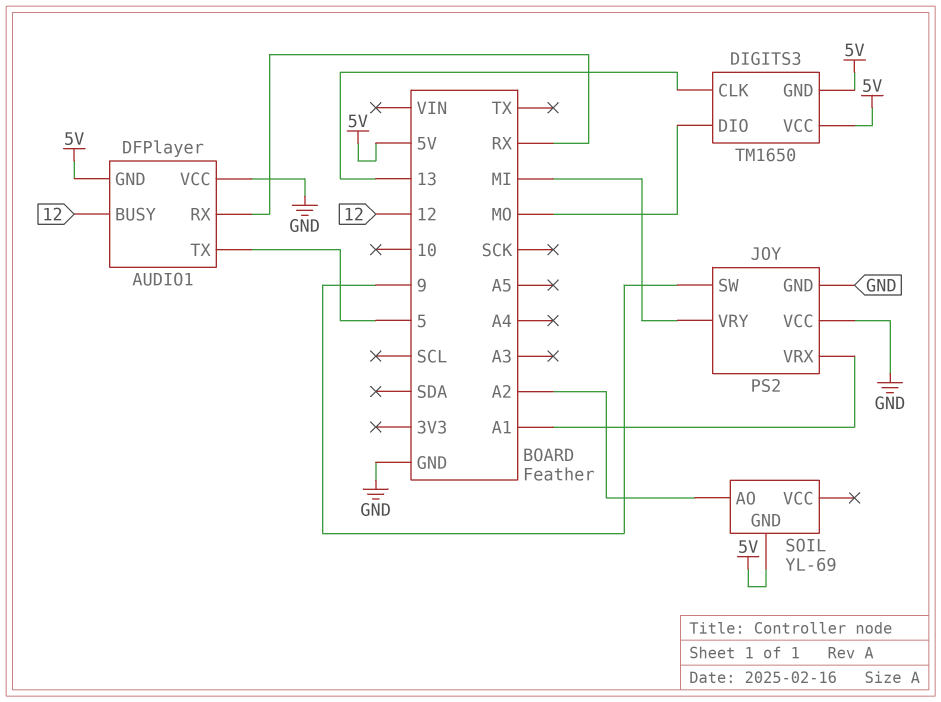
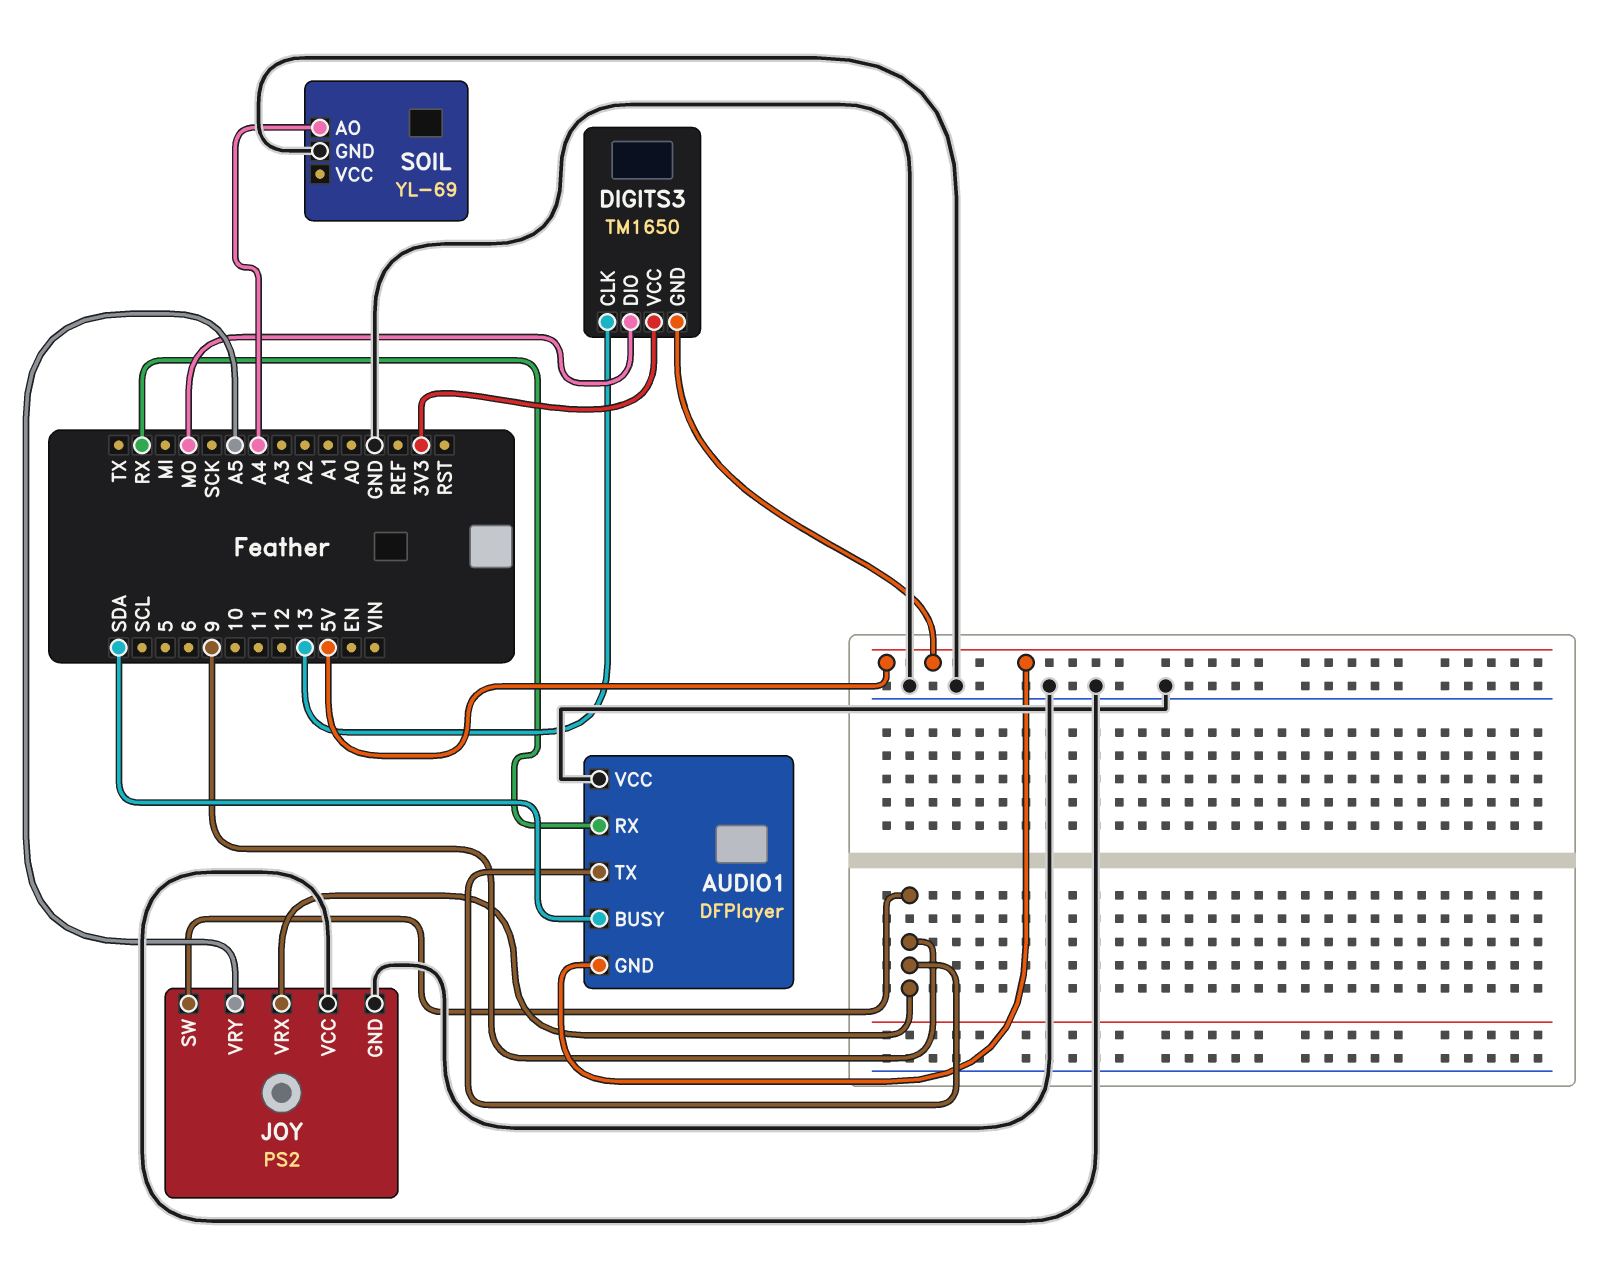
AUDIO1 pin BUSY: 12 -> SDA
AUDIO1 pin TX: 5 -> 9
DIGITS3 pin VCC: 5V -> 3V3
JOY pin VRX: A1 -> 9
JOY pin VRY: MI -> A5
SOIL pin AO: A2 -> A4
SOIL pin GND: 5V -> GND

